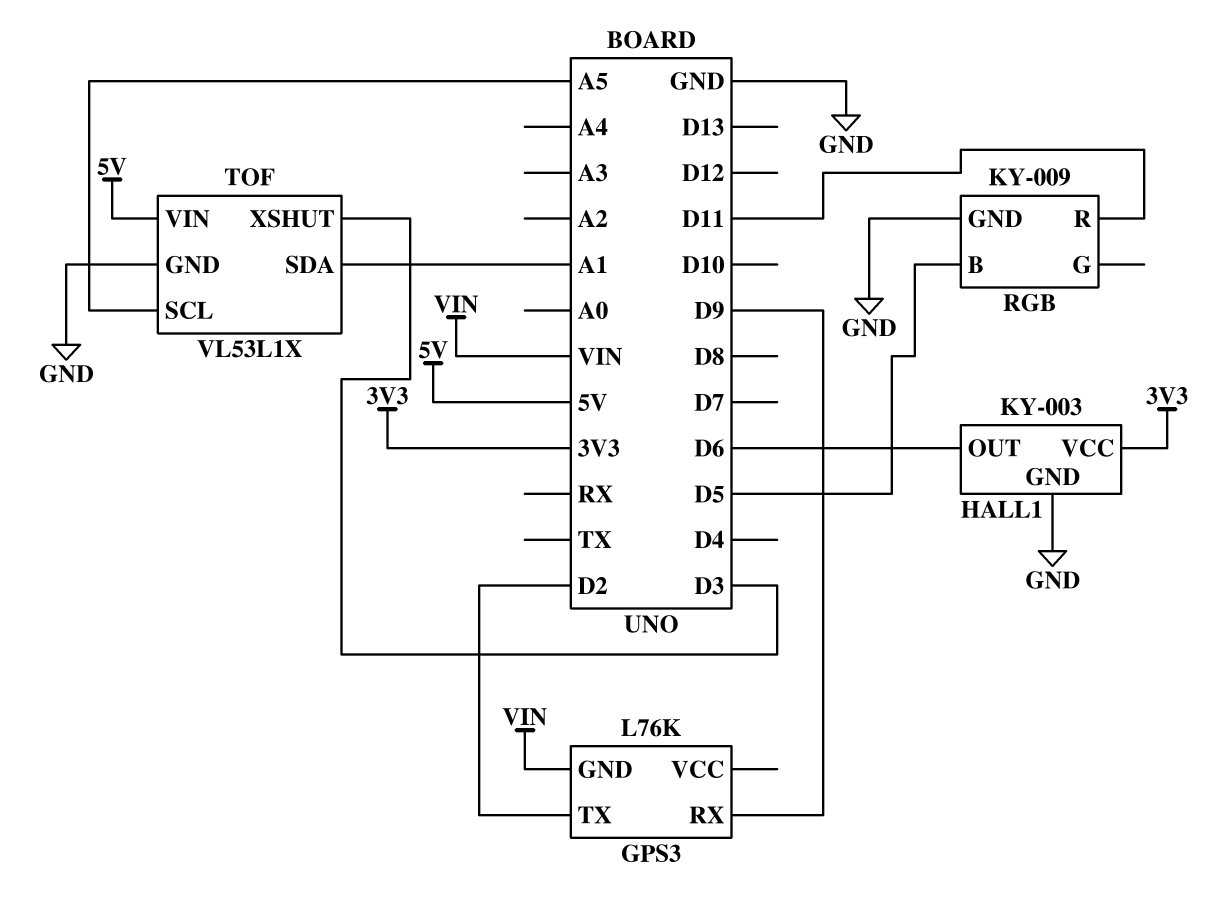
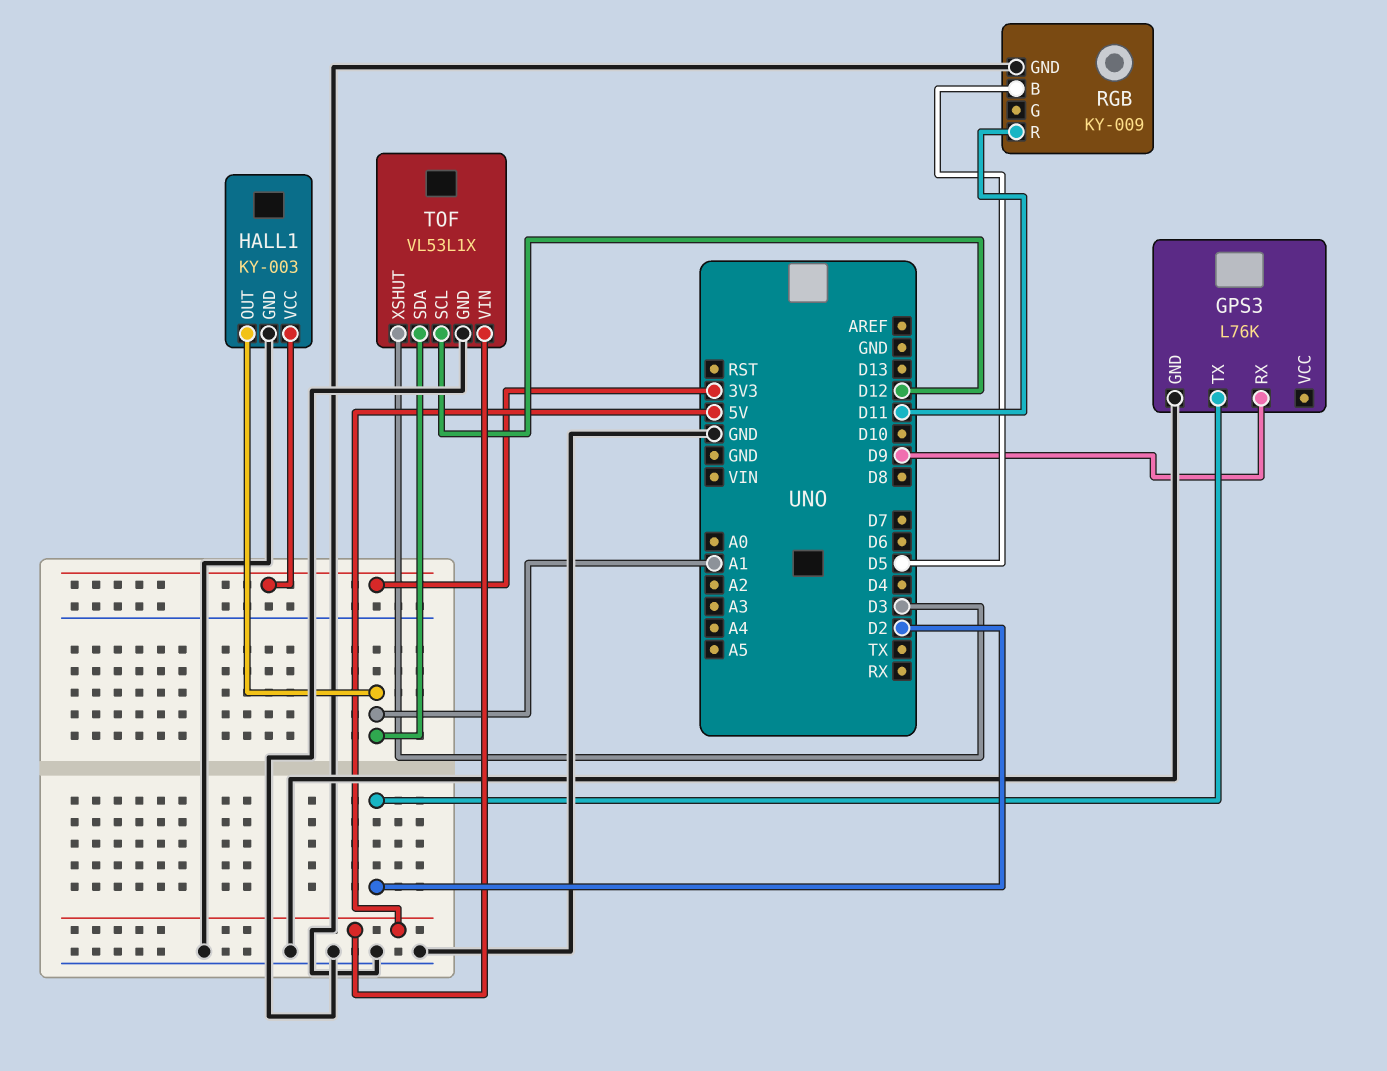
GPS3 pin GND: VIN -> GND
HALL1 pin OUT: D6 -> A1
TOF pin SCL: A5 -> D12

